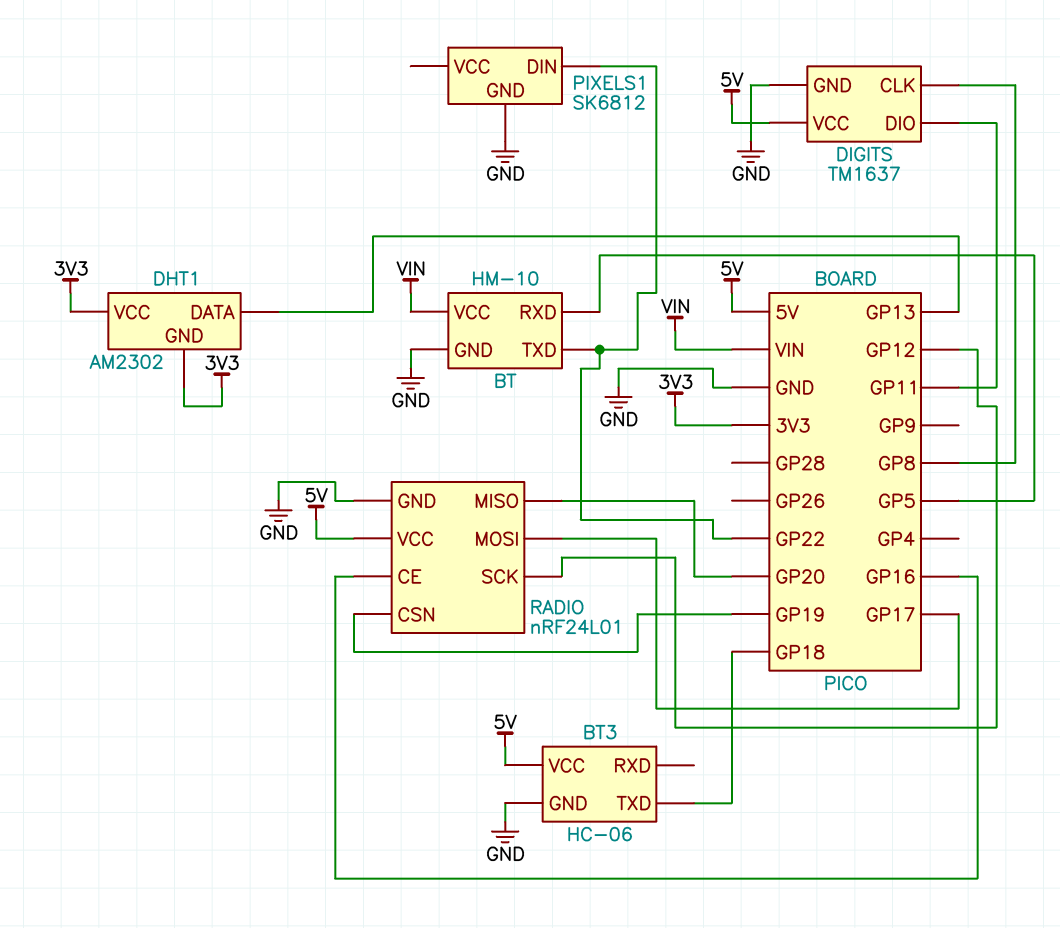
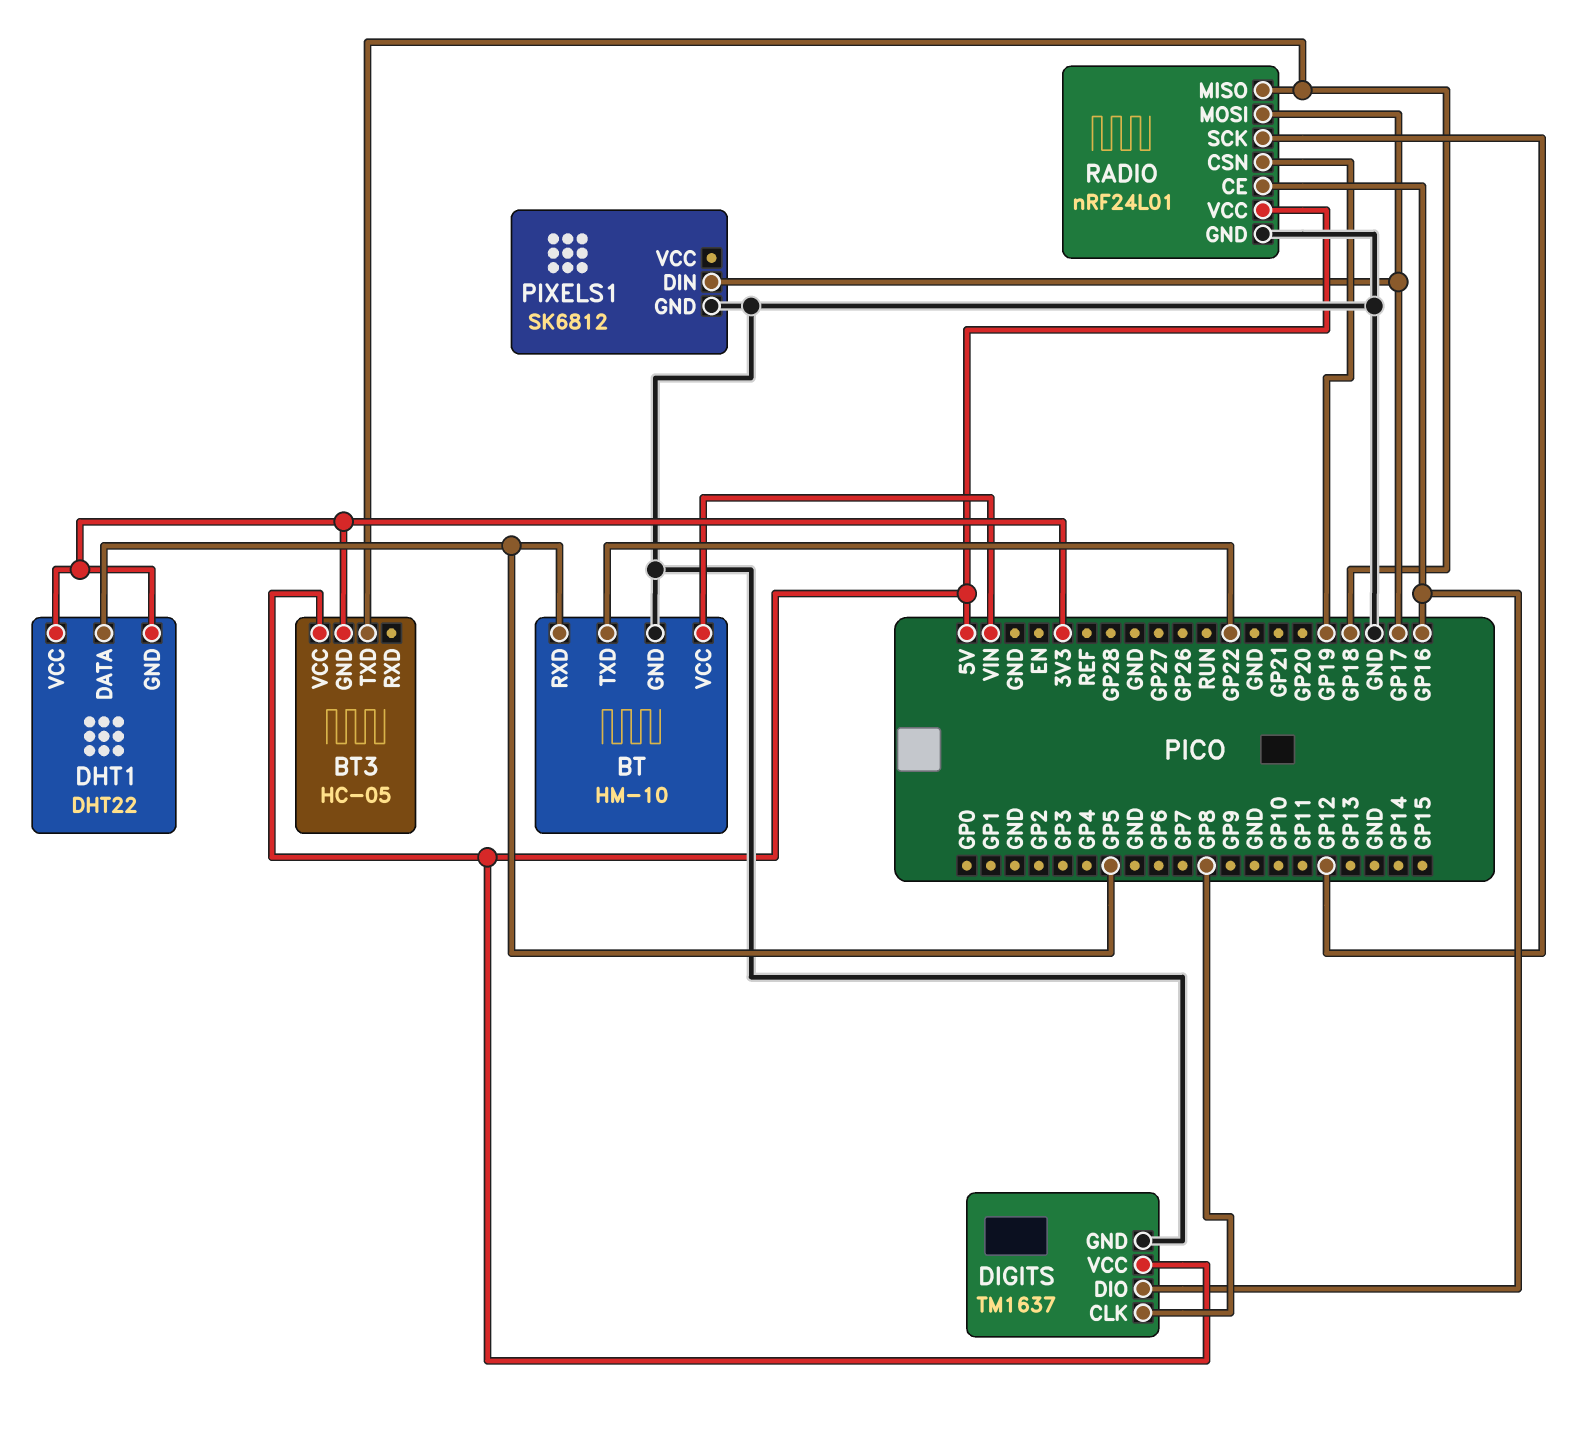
BT3: HC-06 -> HC-05
BT3 pin GND: GND -> 3V3
DHT1: AM2302 -> DHT22
DHT1 pin DATA: GP13 -> GP5
DIGITS pin DIO: GP11 -> GP16
PIXELS1 pin DIN: GP22 -> GP17
RADIO pin MISO: GP20 -> GP18

